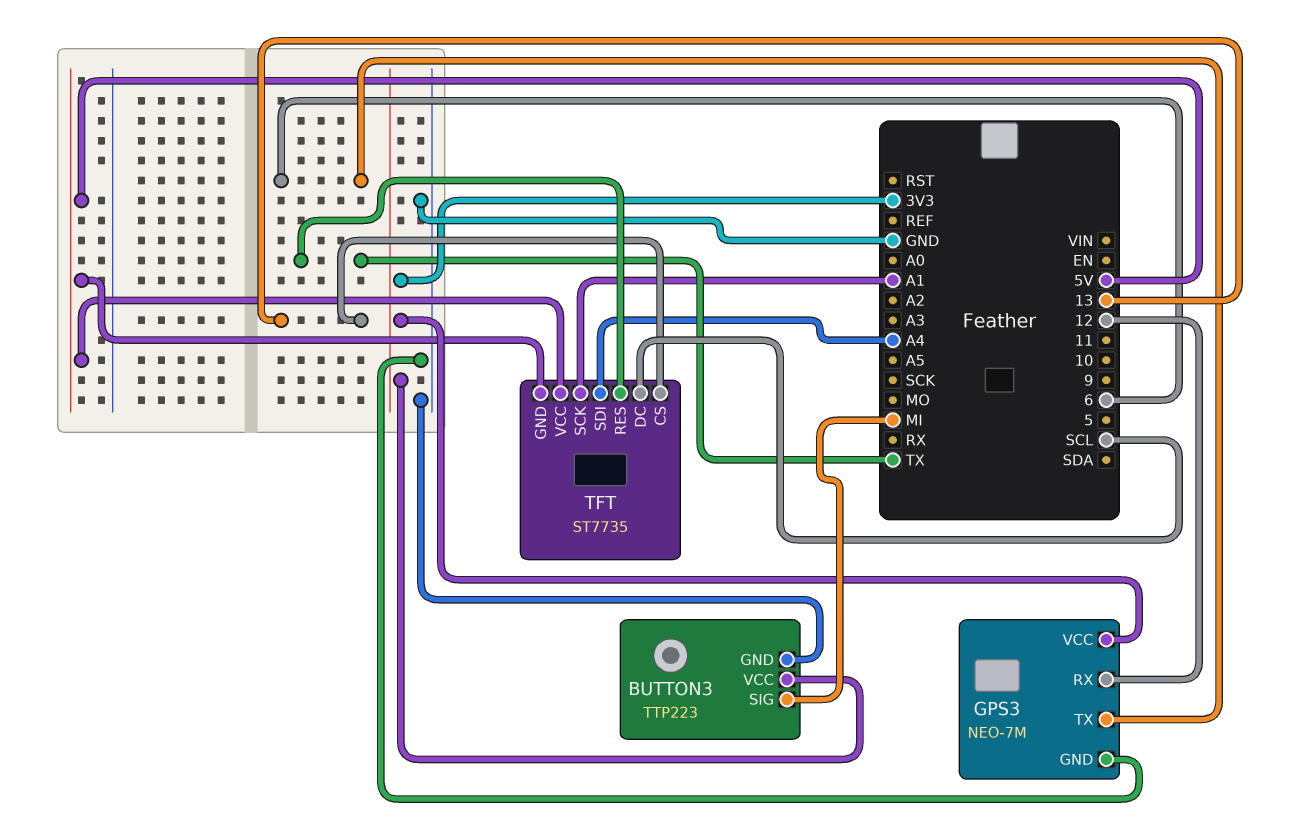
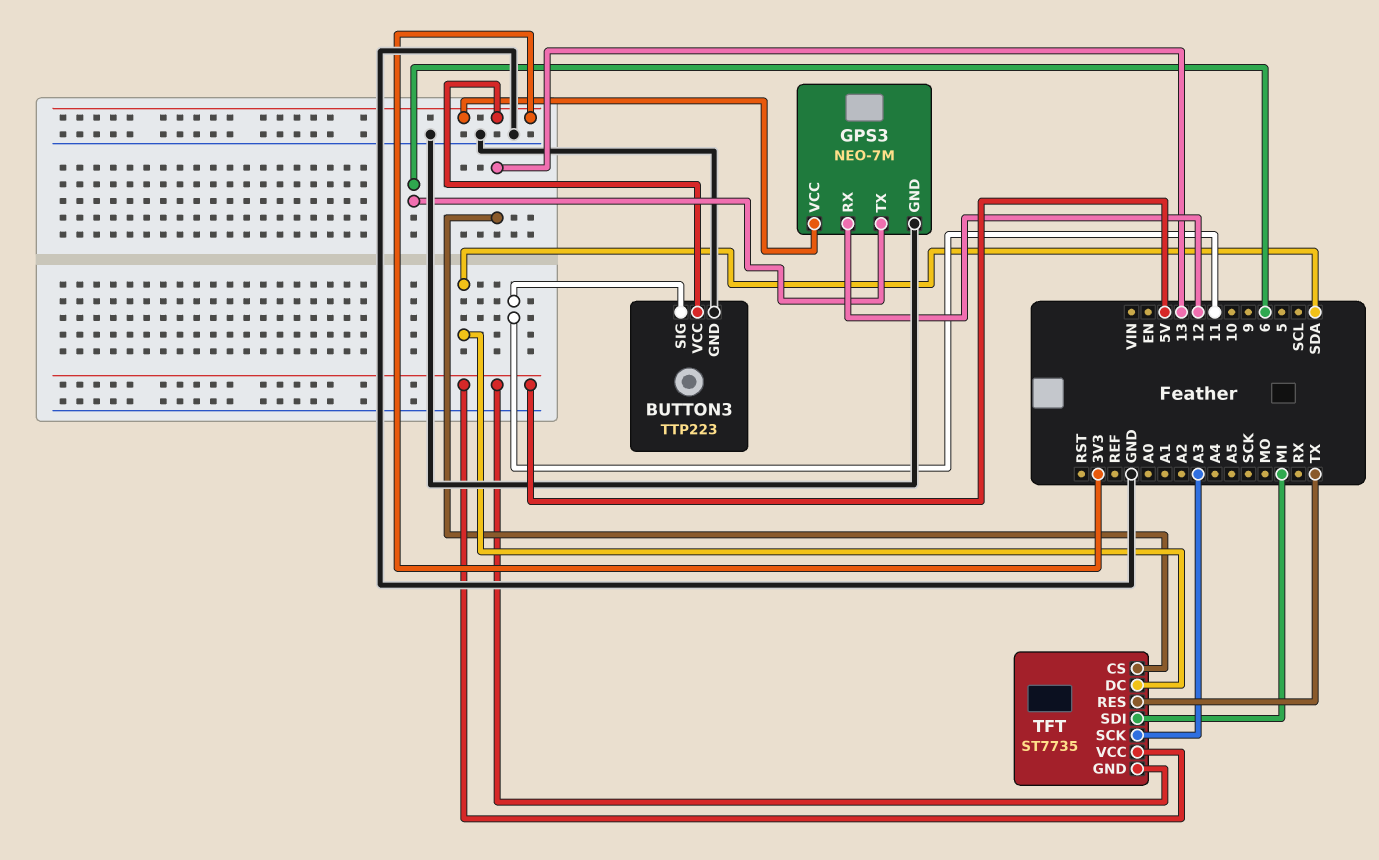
BUTTON3 pin SIG: MI -> 11
TFT pin DC: SCL -> SDA
TFT pin SCK: A1 -> A3
TFT pin SDI: A4 -> MI

